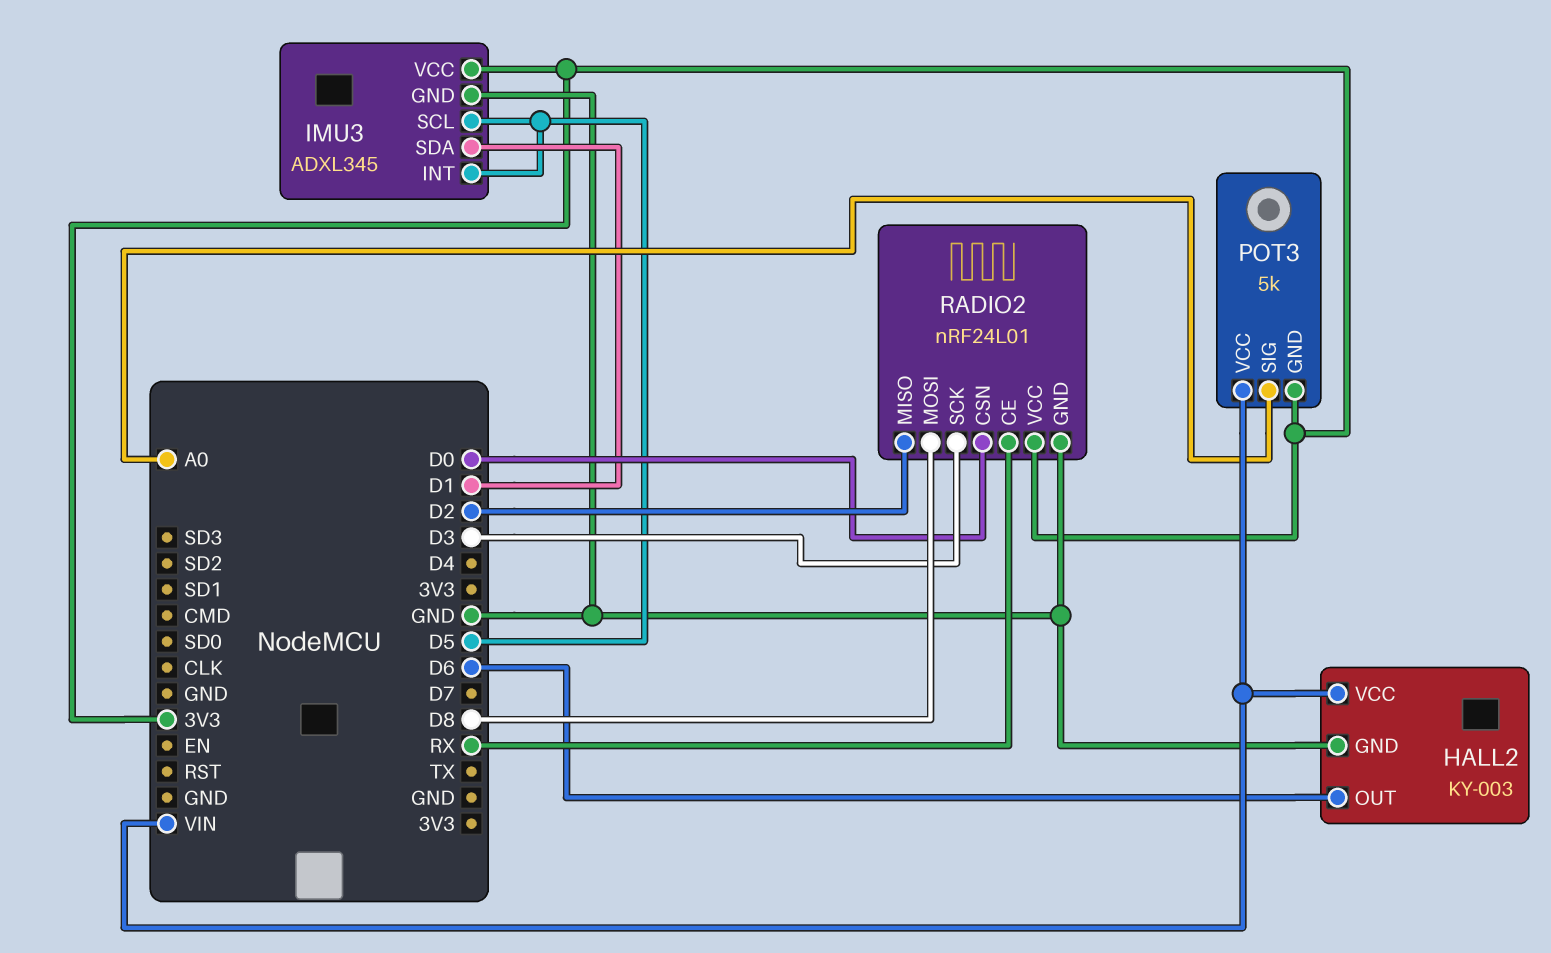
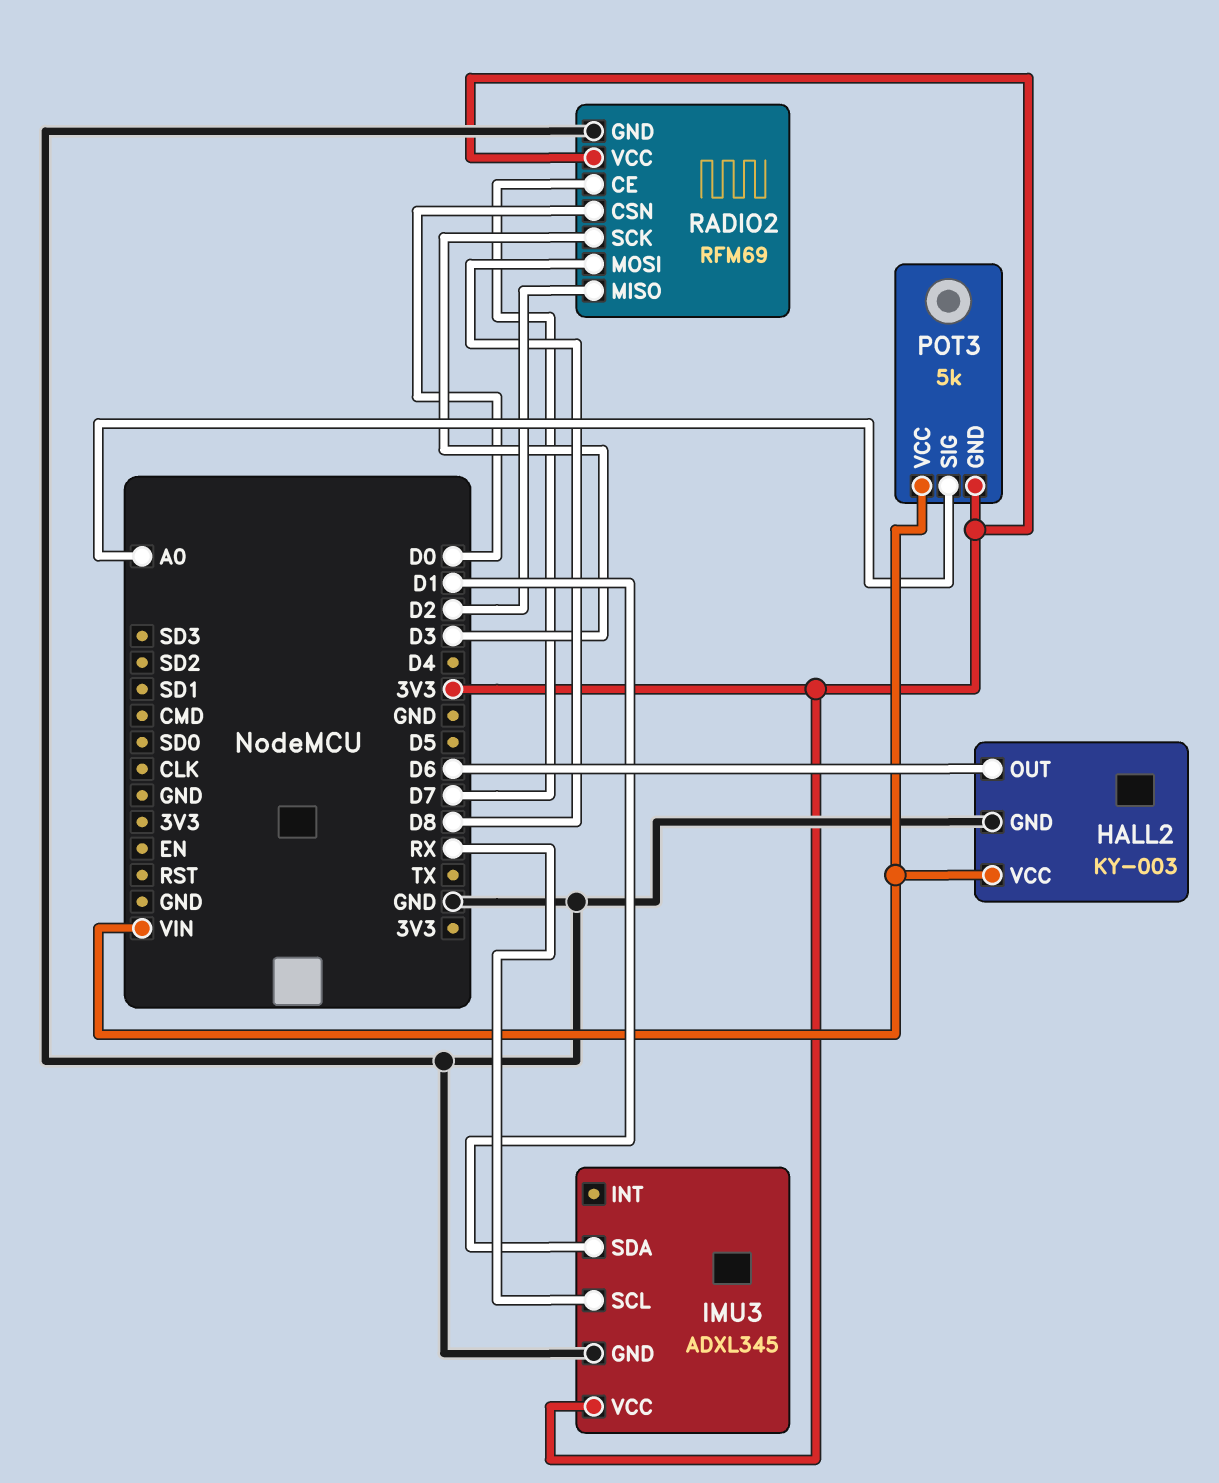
IMU3 pin INT: D5 -> none
IMU3 pin SCL: D5 -> RX
RADIO2: nRF24L01 -> RFM69
RADIO2 pin CE: RX -> D7

